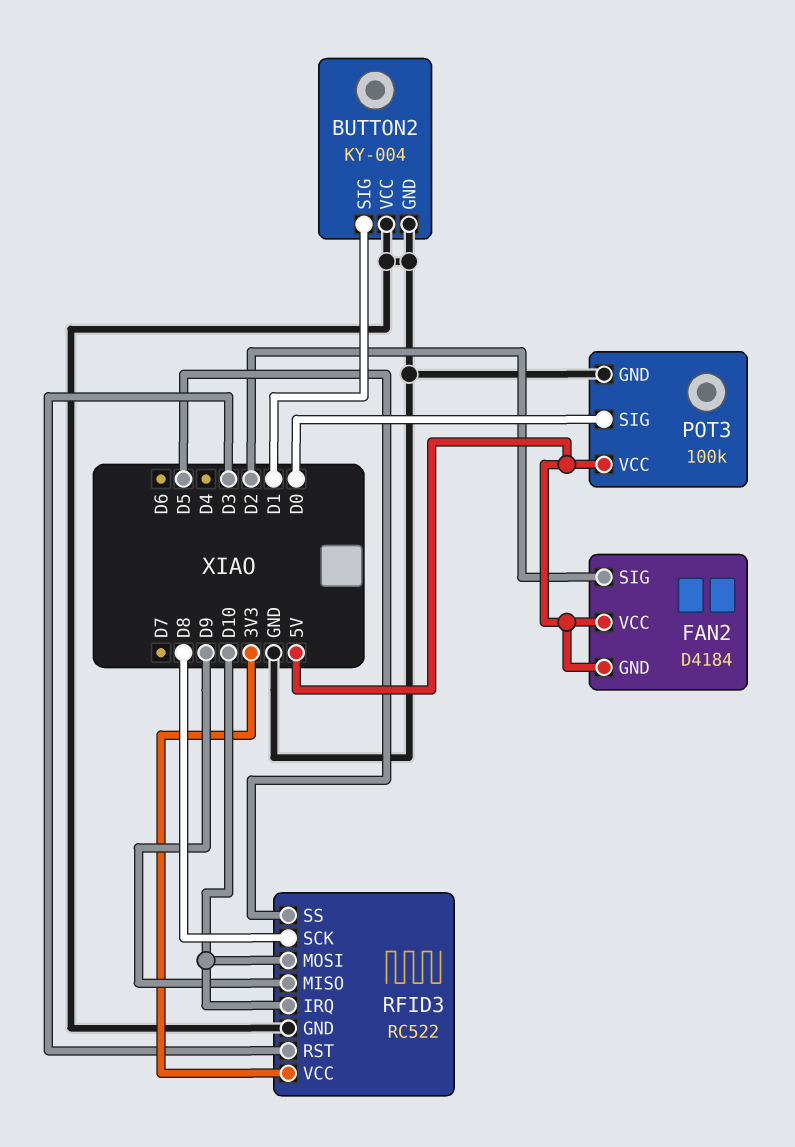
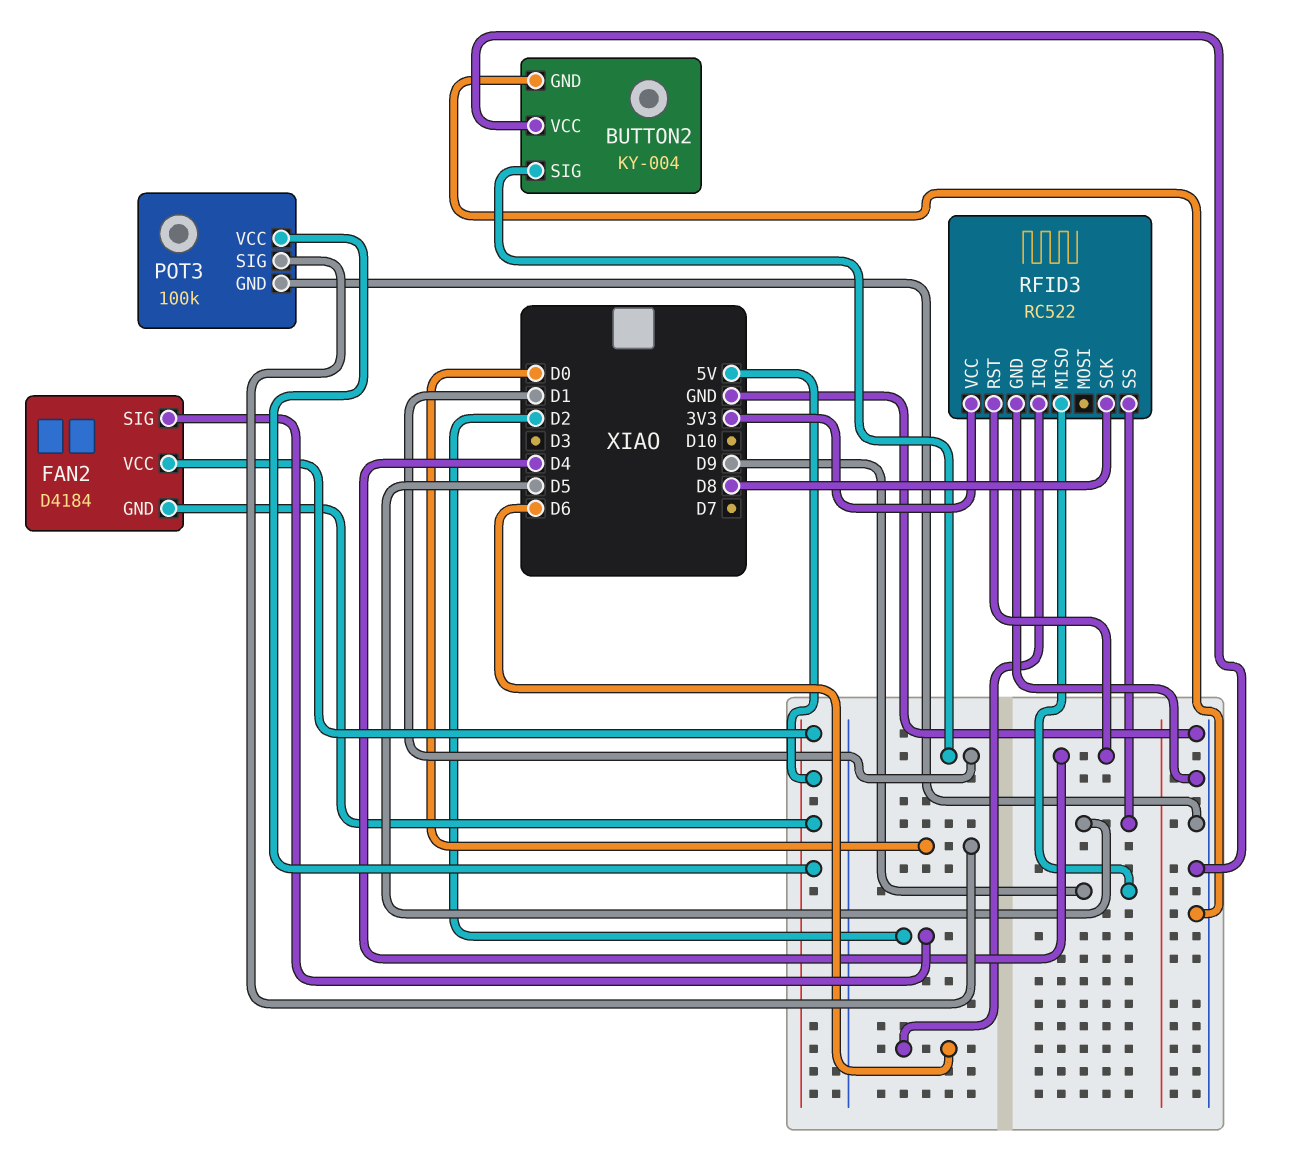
RFID3 pin IRQ: D10 -> D6
RFID3 pin MOSI: D10 -> none
RFID3 pin RST: D3 -> D4

